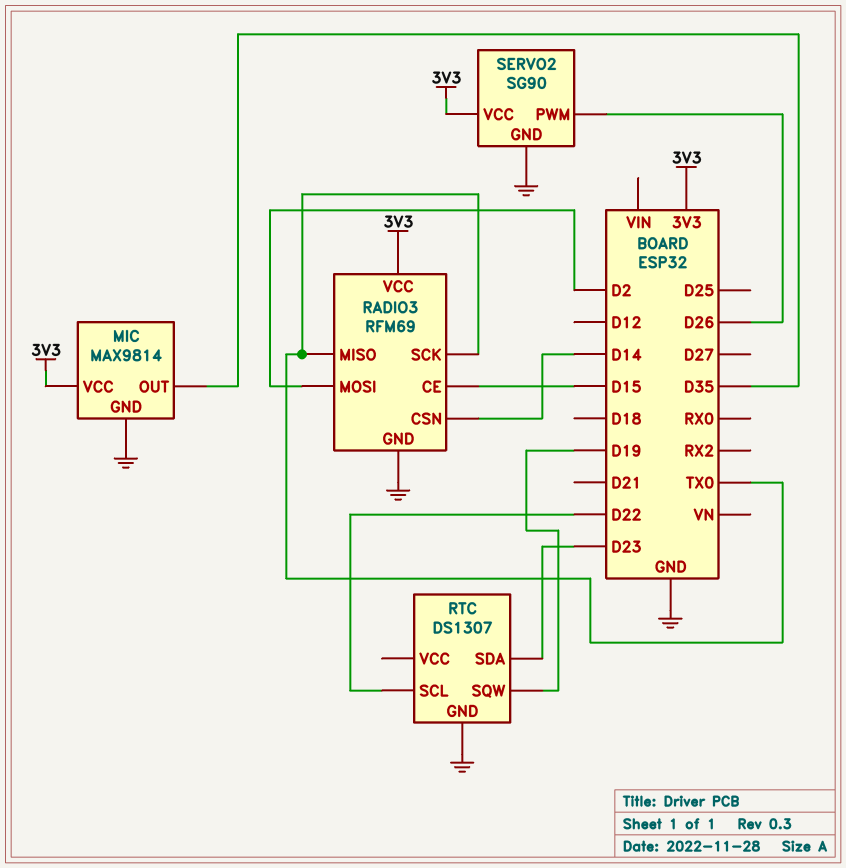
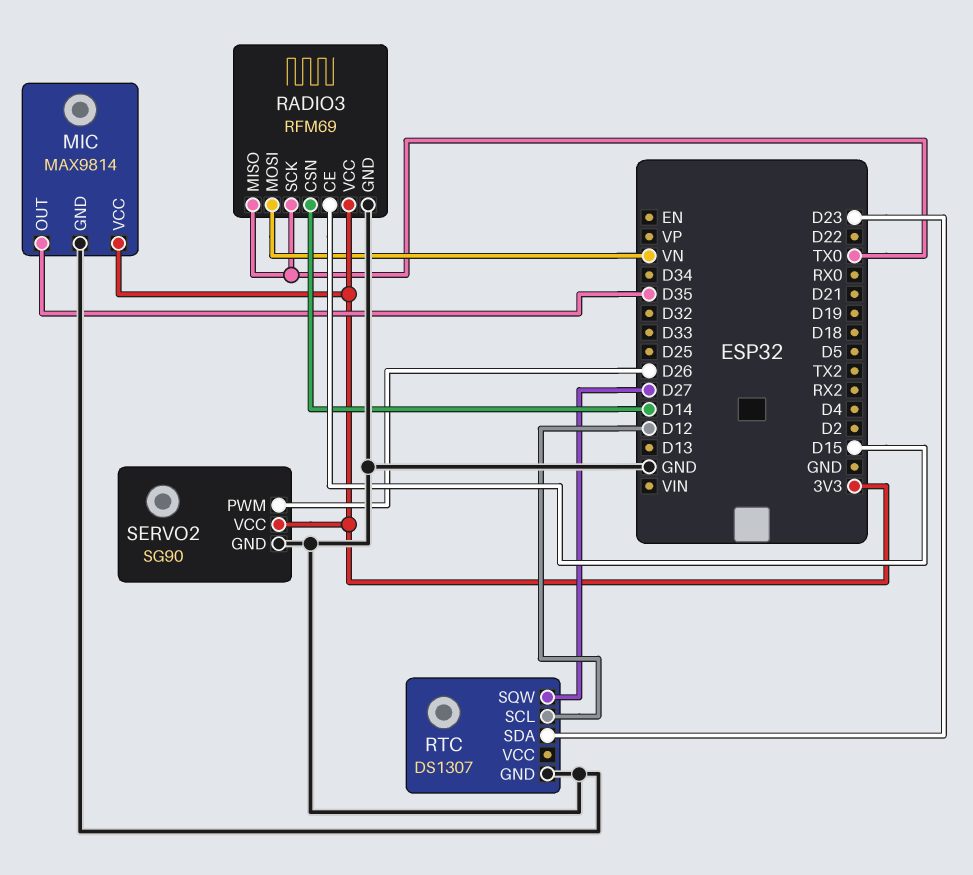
RADIO3 pin MOSI: D2 -> VN
RTC pin SCL: D22 -> D12
RTC pin SQW: D19 -> D27

